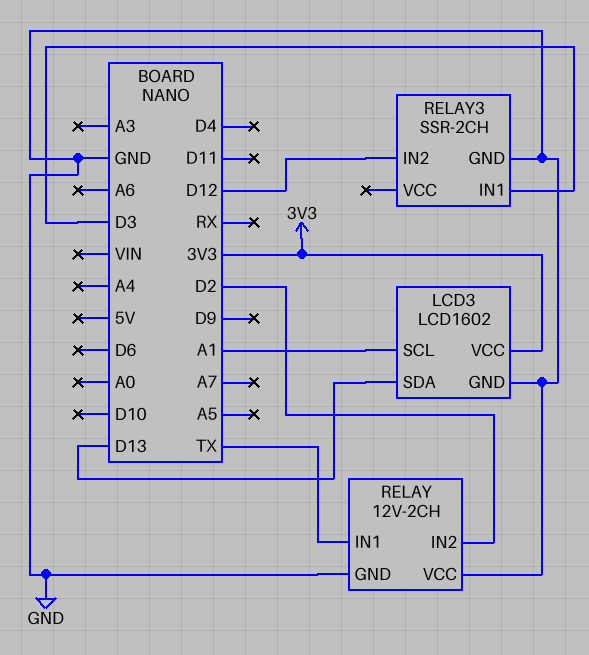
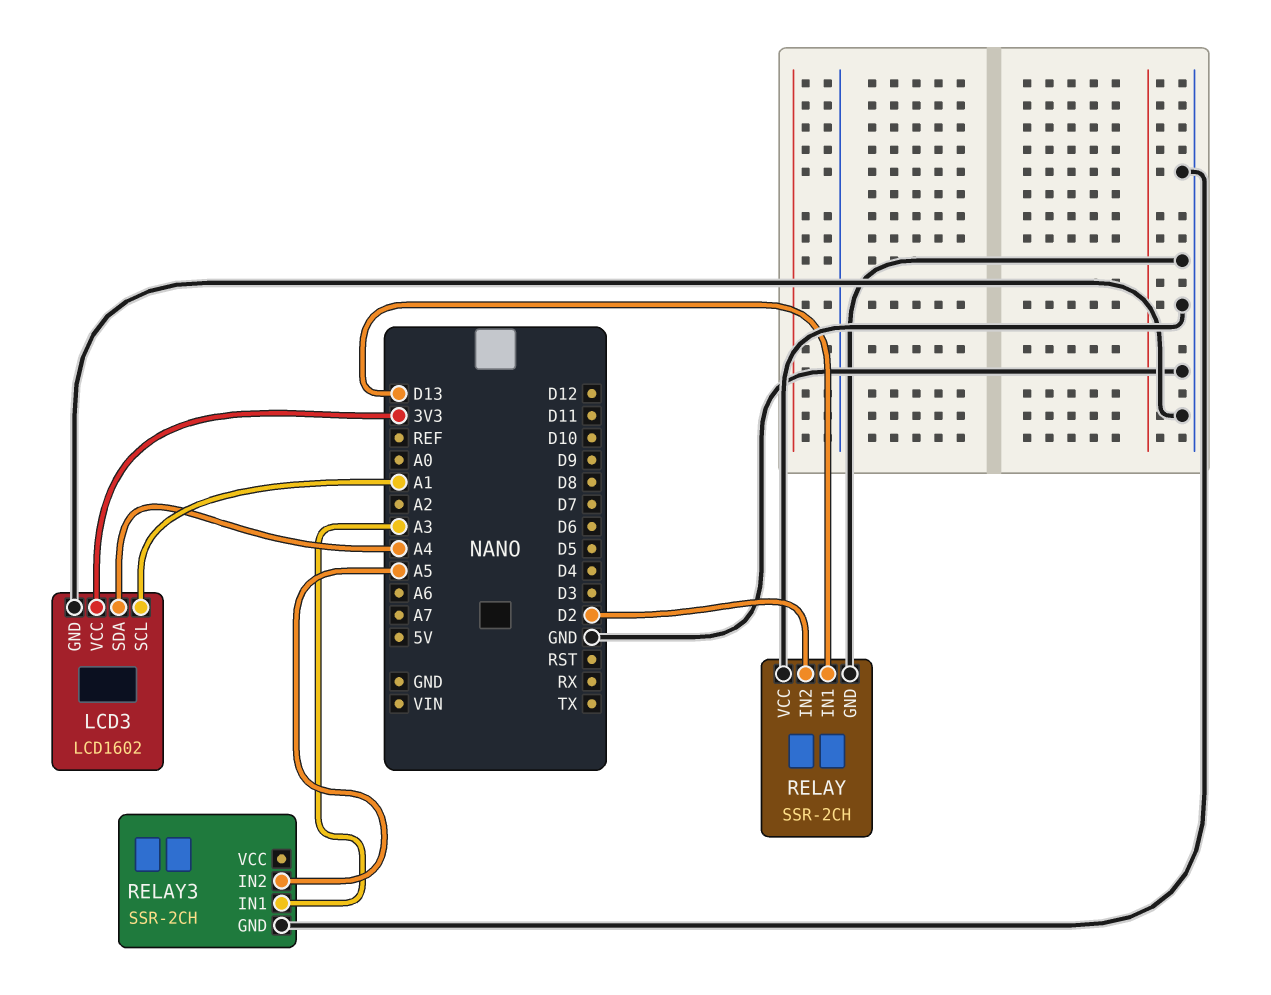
LCD3 pin SDA: D13 -> A4
RELAY: 12V-2CH -> SSR-2CH
RELAY pin IN1: TX -> D13
RELAY3 pin IN1: D3 -> A3
RELAY3 pin IN2: D12 -> A5

